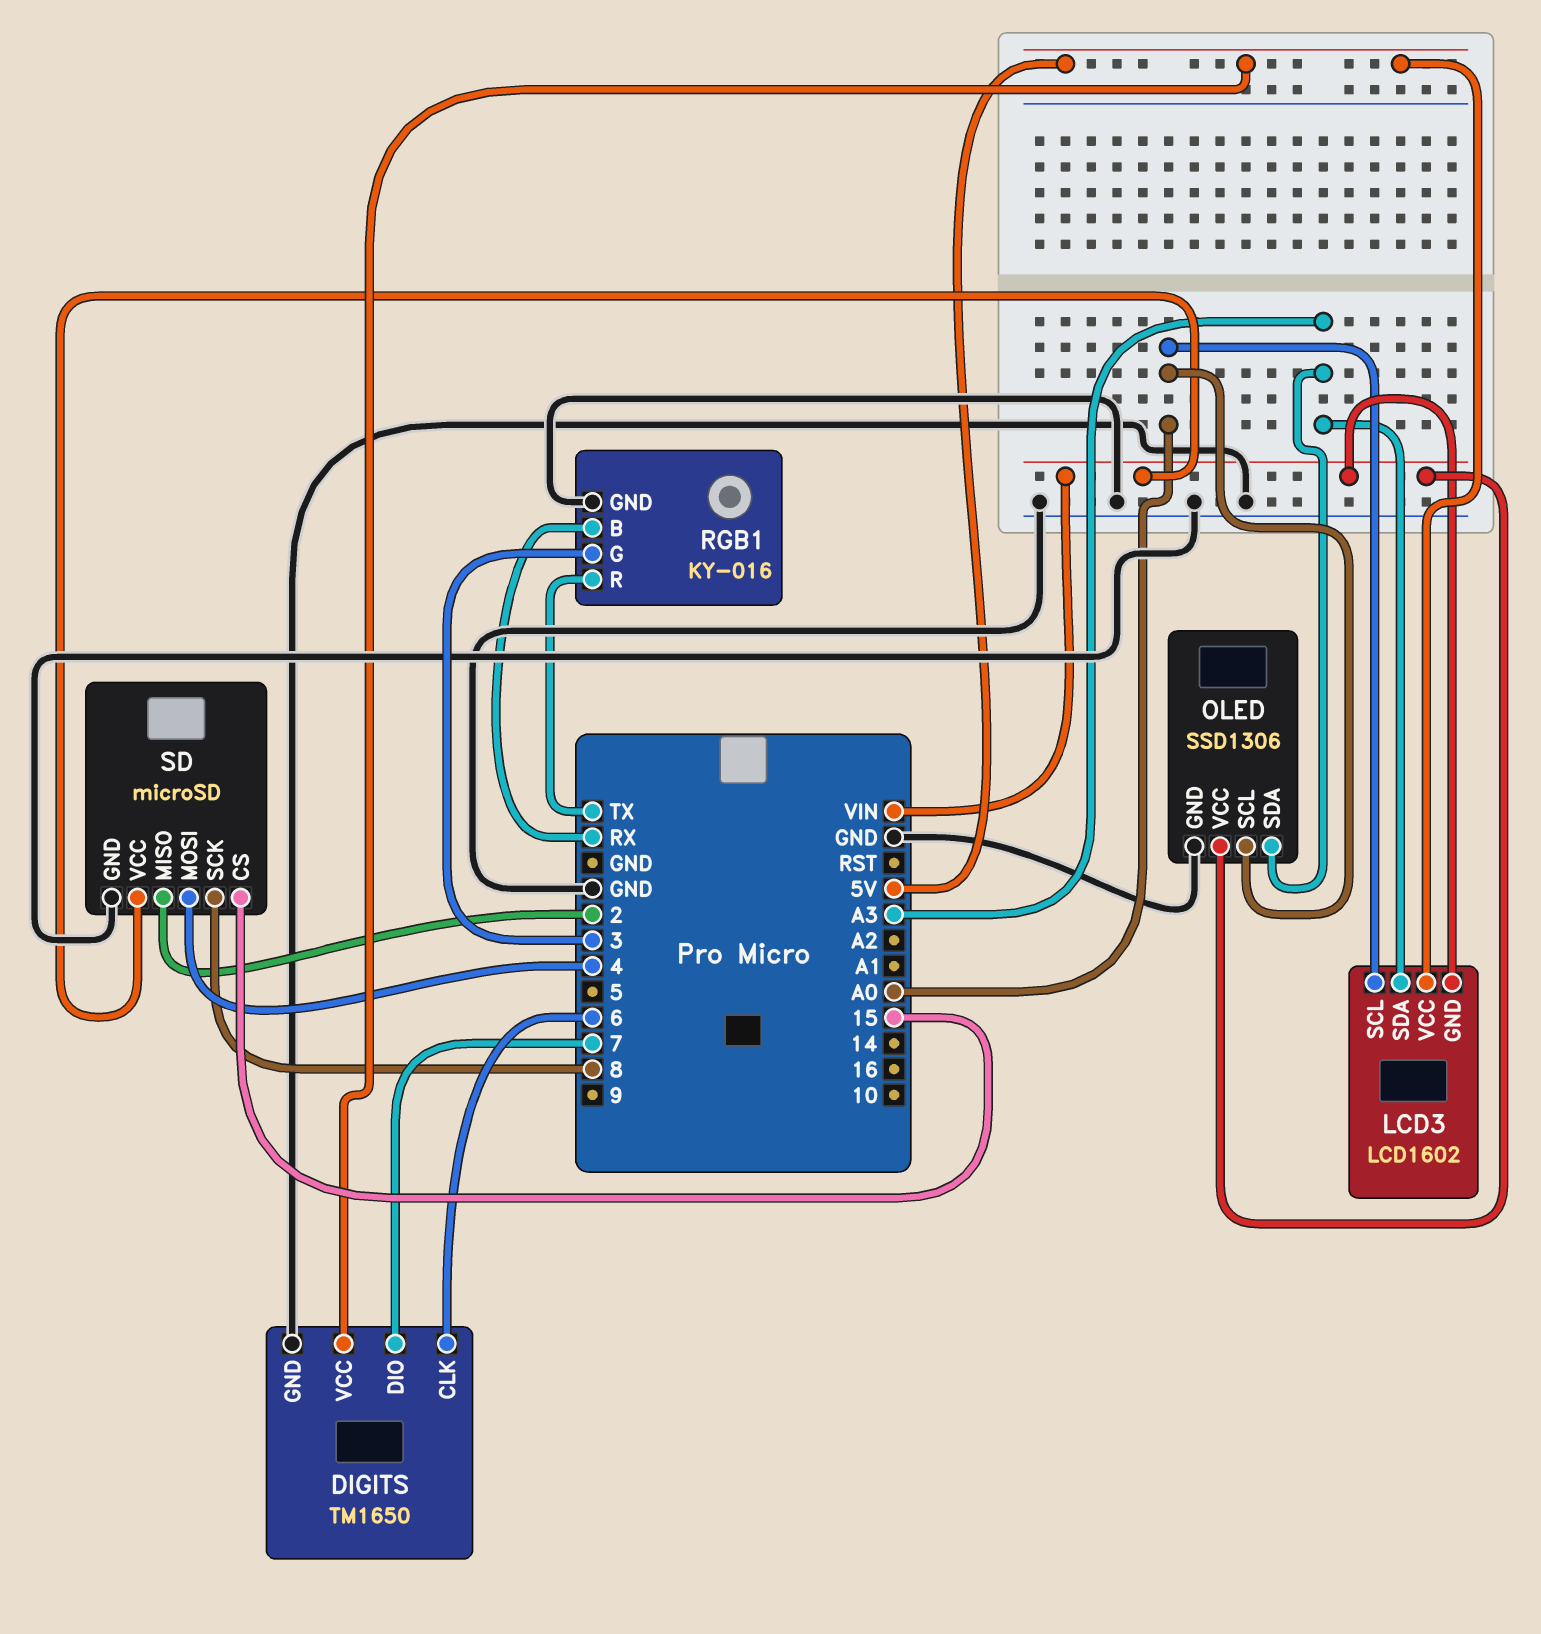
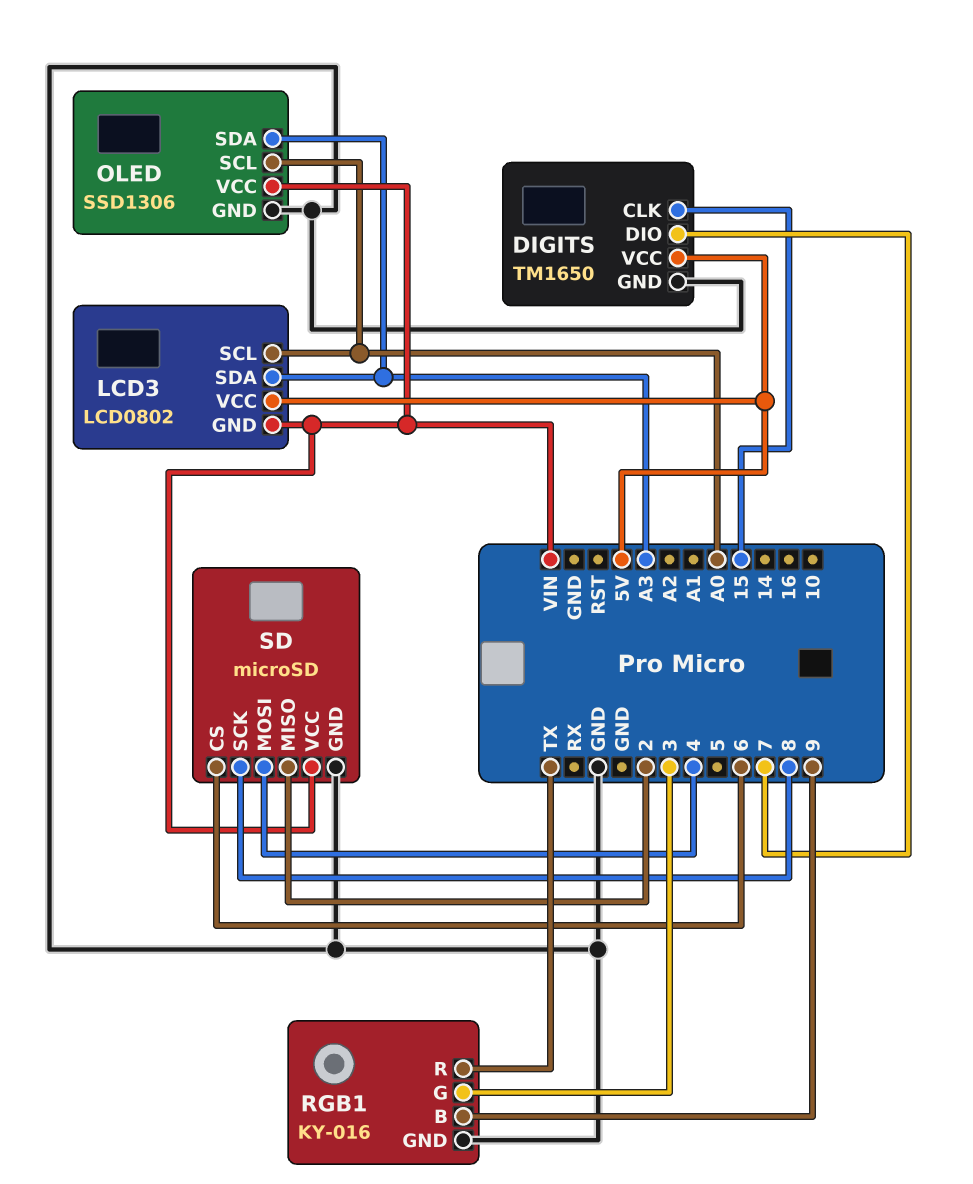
DIGITS pin CLK: 6 -> 15
LCD3: LCD1602 -> LCD0802
RGB1 pin B: RX -> 9
SD pin CS: 15 -> 6

